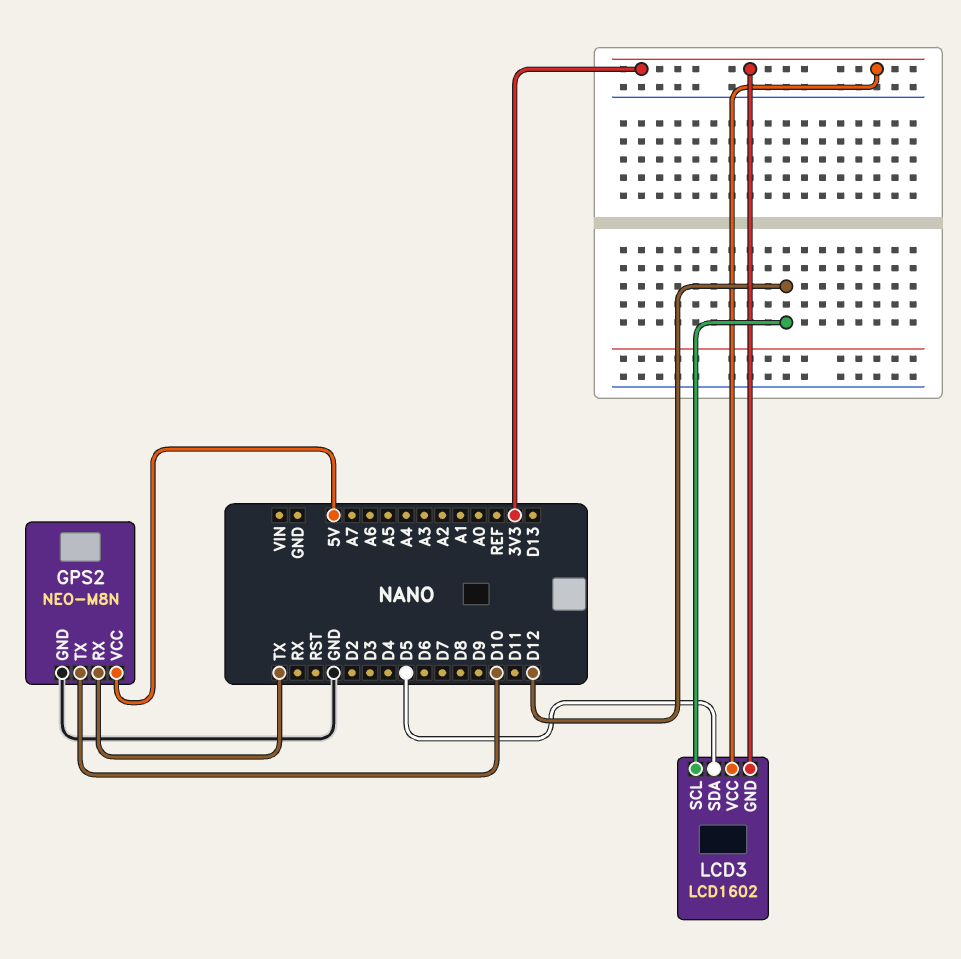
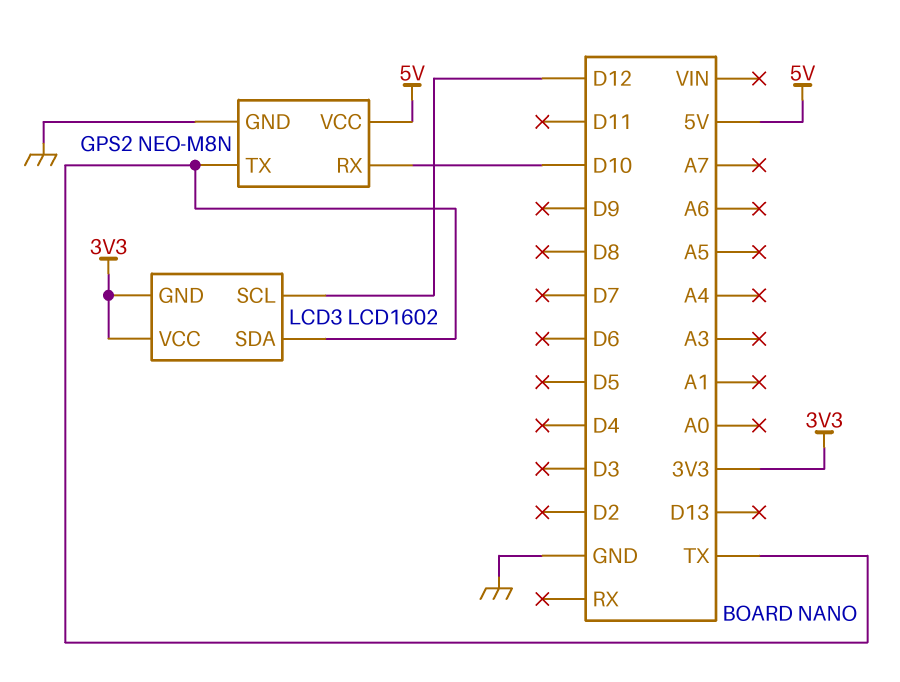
GPS2 pin RX: TX -> D10
GPS2 pin TX: D10 -> TX
LCD3 pin SDA: D5 -> TX

